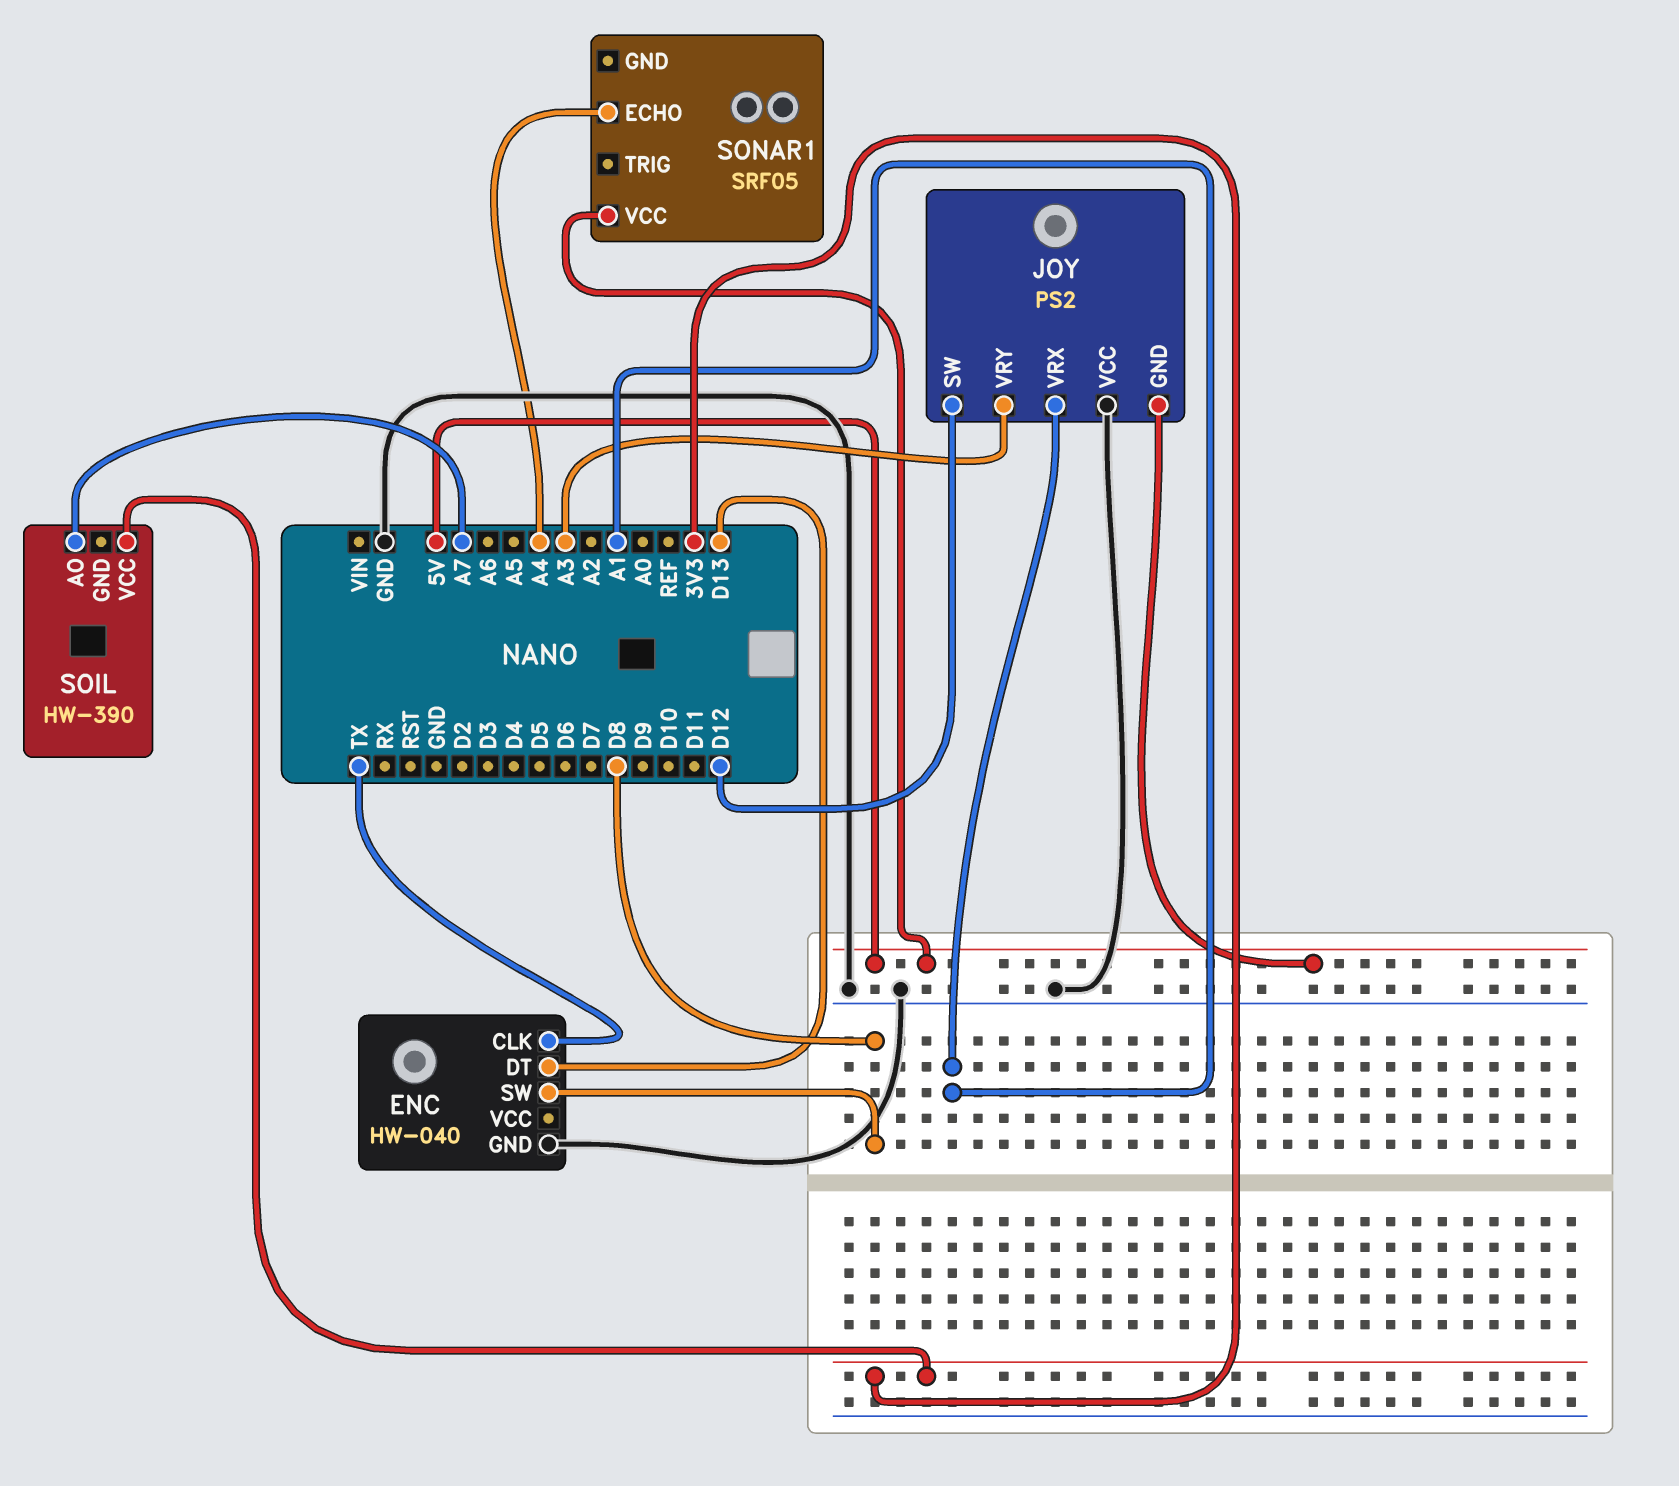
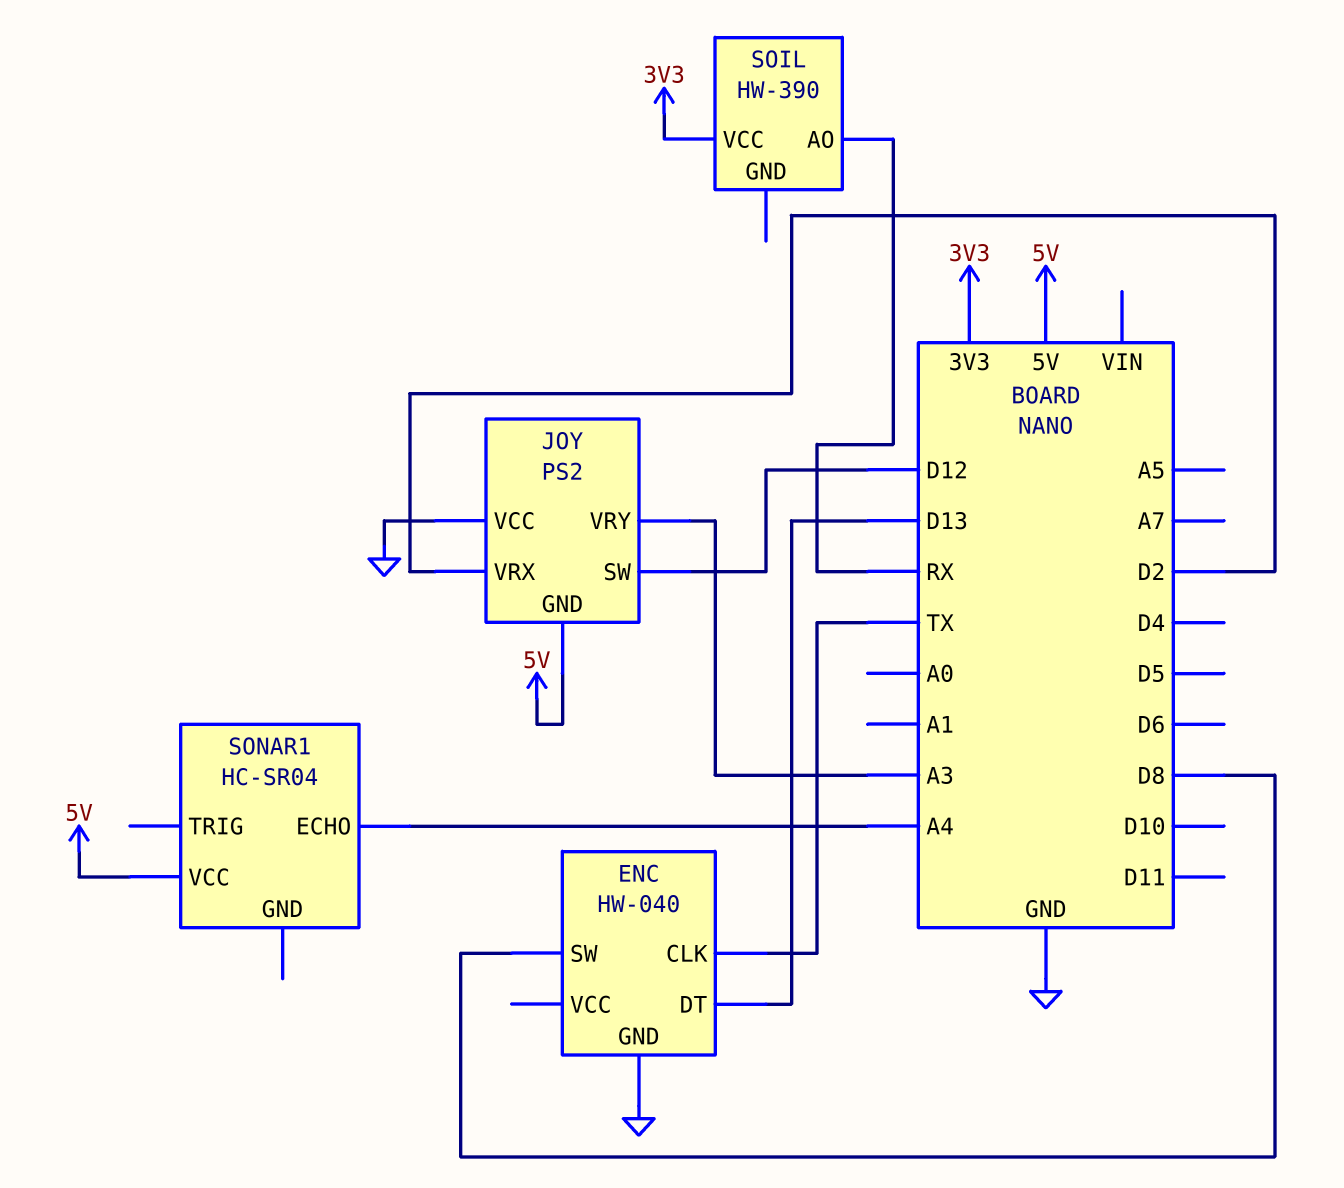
JOY pin VRX: A1 -> D2
SOIL pin AO: A7 -> RX
SONAR1: SRF05 -> HC-SR04

